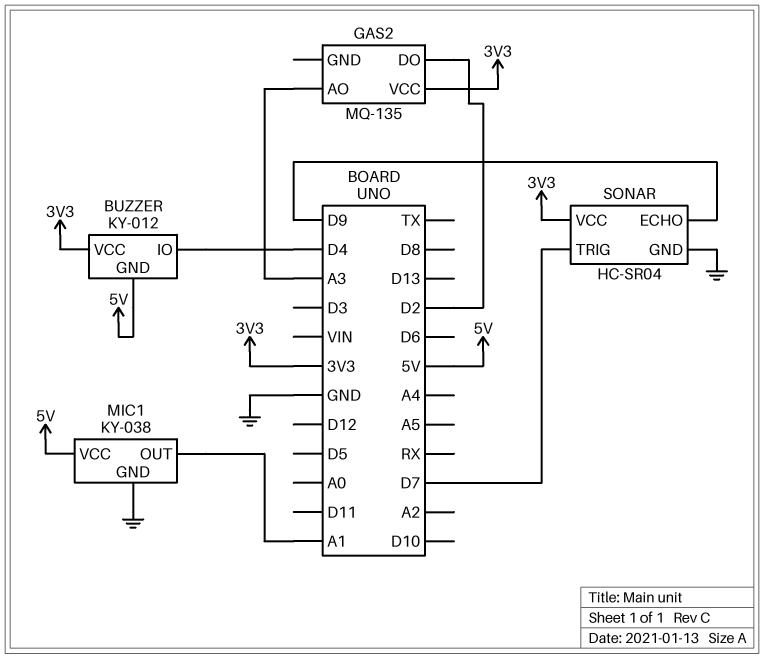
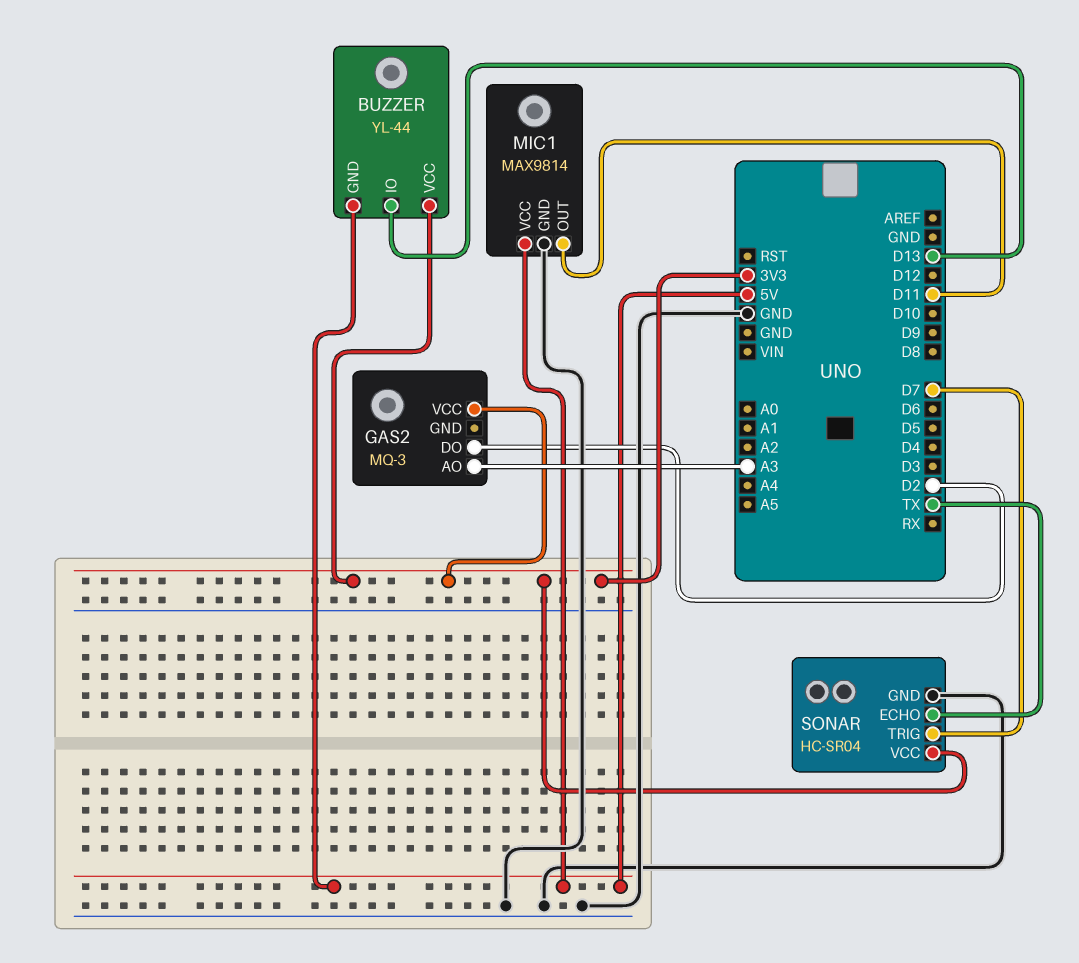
BUZZER: KY-012 -> YL-44
BUZZER pin IO: D4 -> D13
GAS2: MQ-135 -> MQ-3
MIC1: KY-038 -> MAX9814
MIC1 pin OUT: A1 -> D11
SONAR pin ECHO: D9 -> TX

